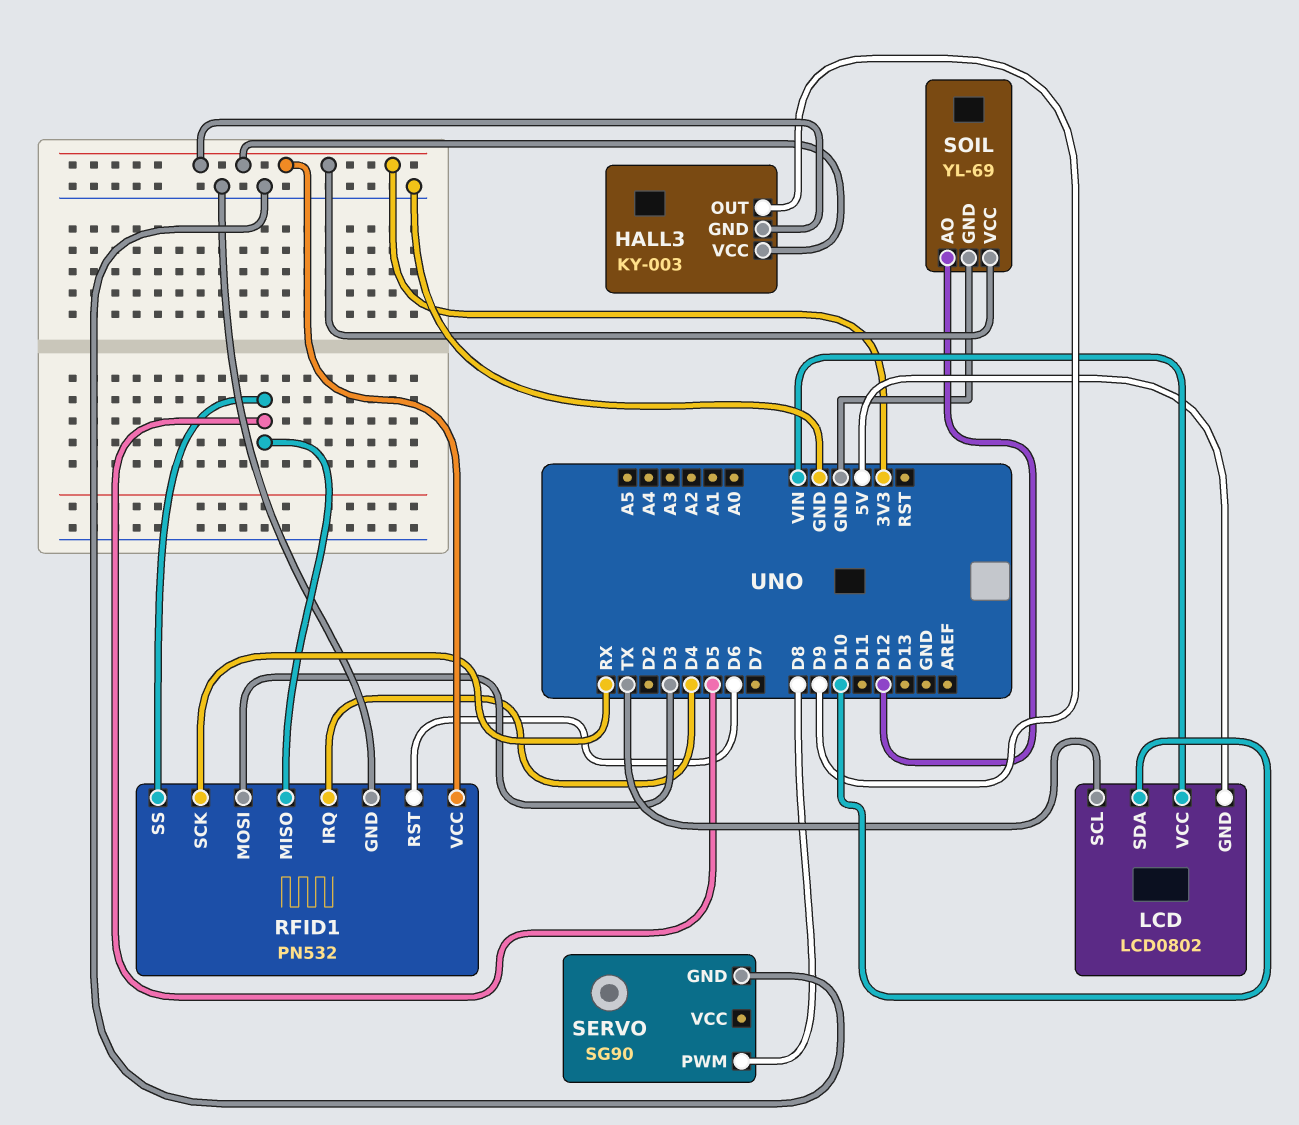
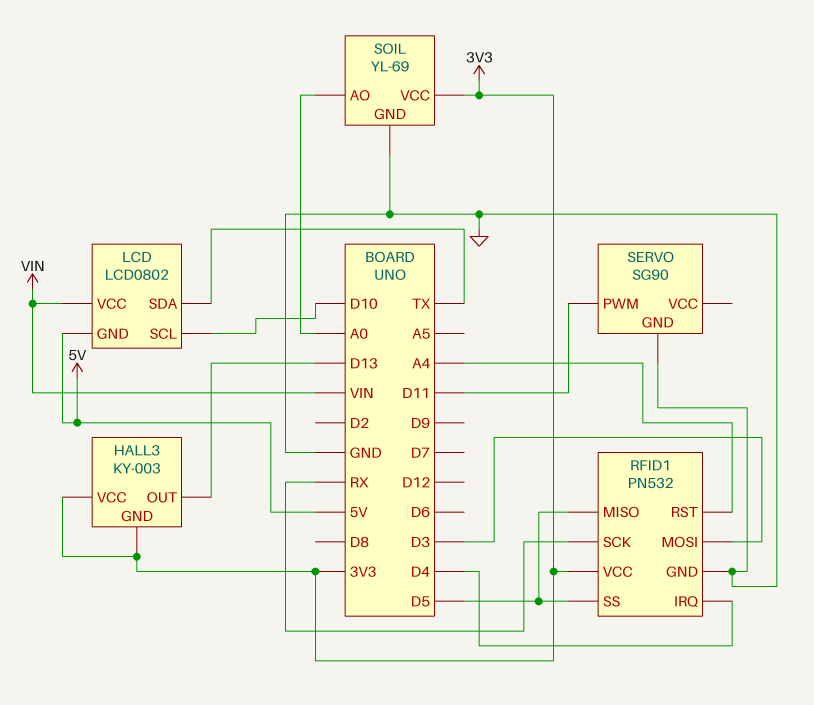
HALL3 pin OUT: D9 -> D13
LCD pin SCL: TX -> D10
LCD pin SDA: D10 -> TX
RFID1 pin RST: D6 -> A4
SERVO pin PWM: D8 -> D11
SOIL pin AO: D12 -> A0

